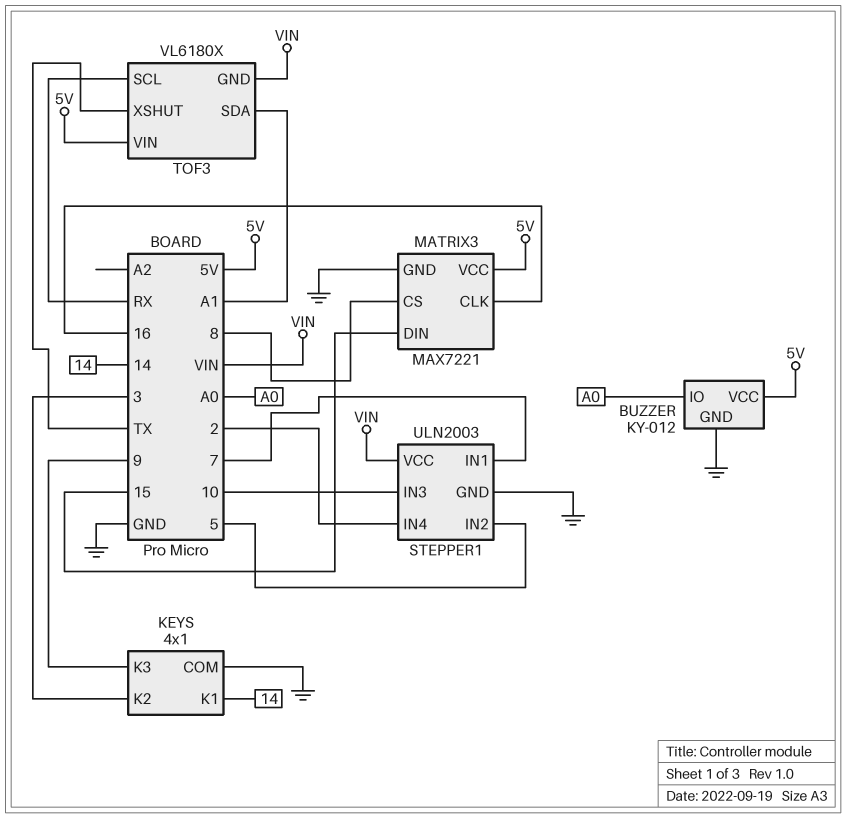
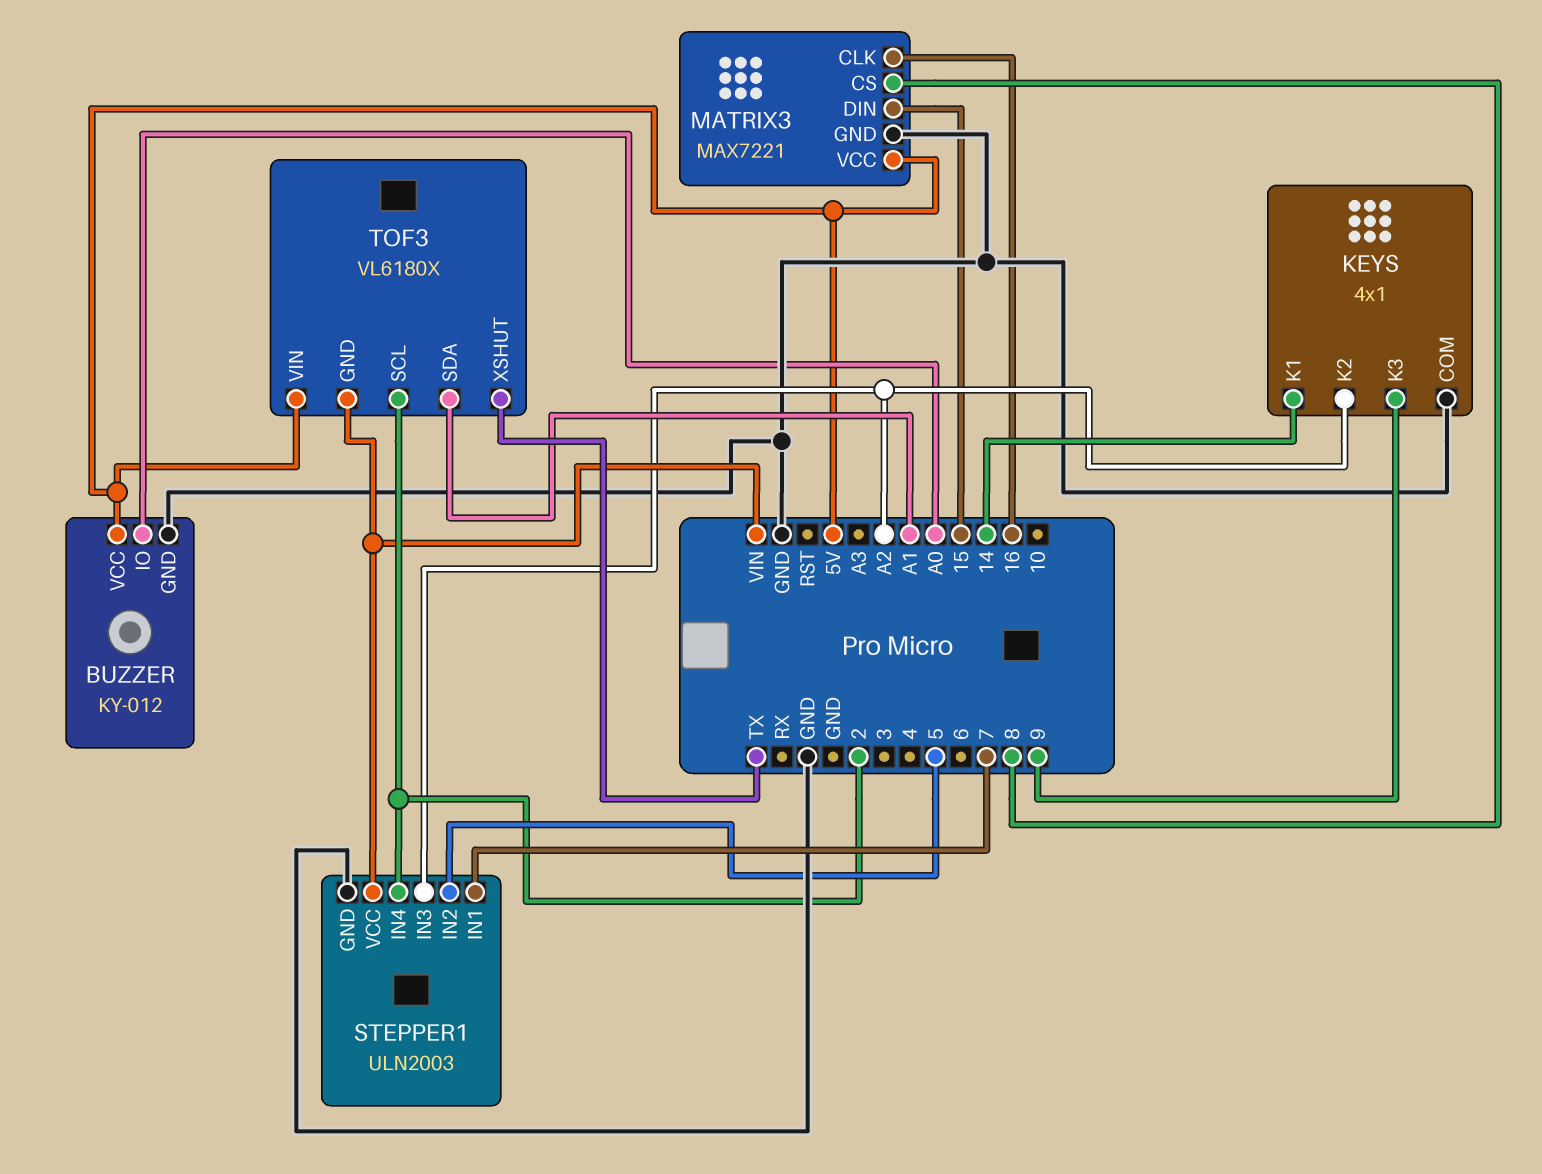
KEYS pin K2: 3 -> A2
STEPPER1 pin IN3: 10 -> A2
TOF3 pin SCL: RX -> 2

